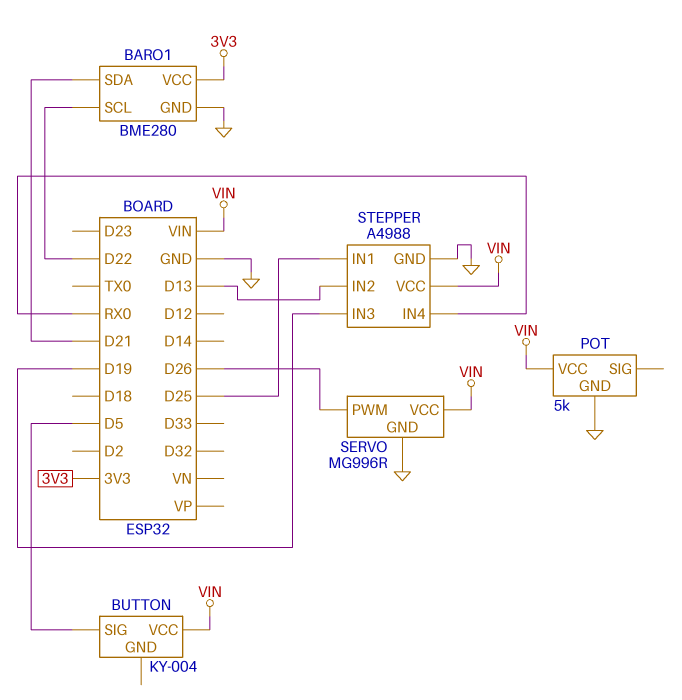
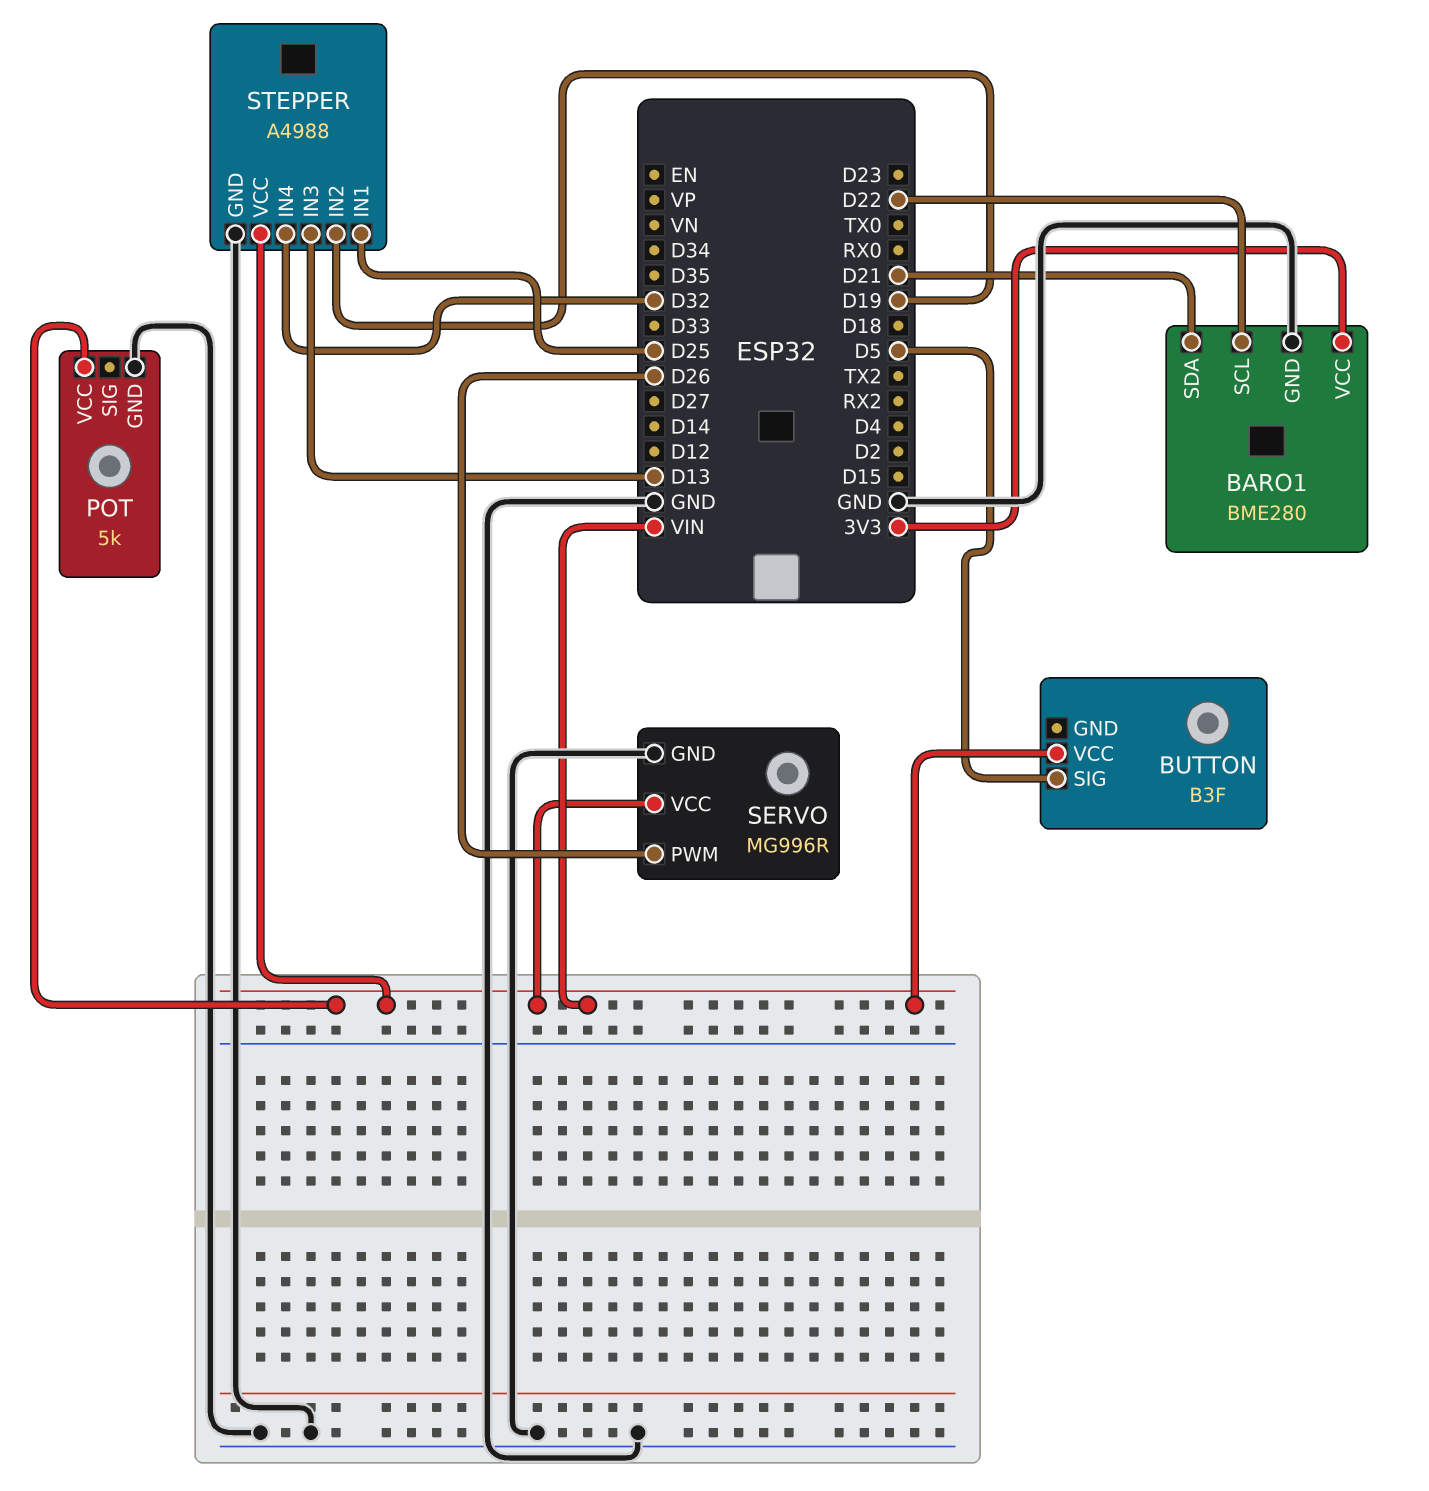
BUTTON: KY-004 -> B3F
STEPPER pin IN2: D13 -> D19
STEPPER pin IN3: D19 -> D13
STEPPER pin IN4: RX0 -> D32

